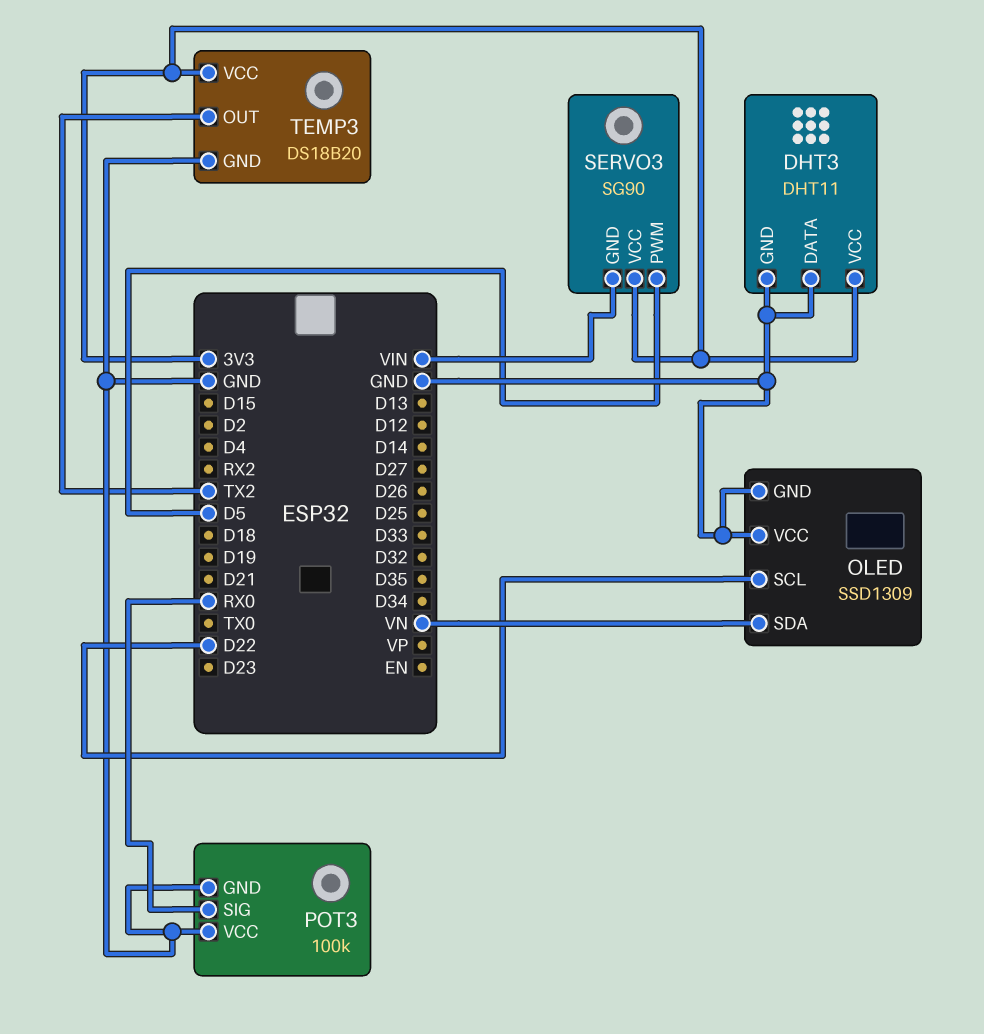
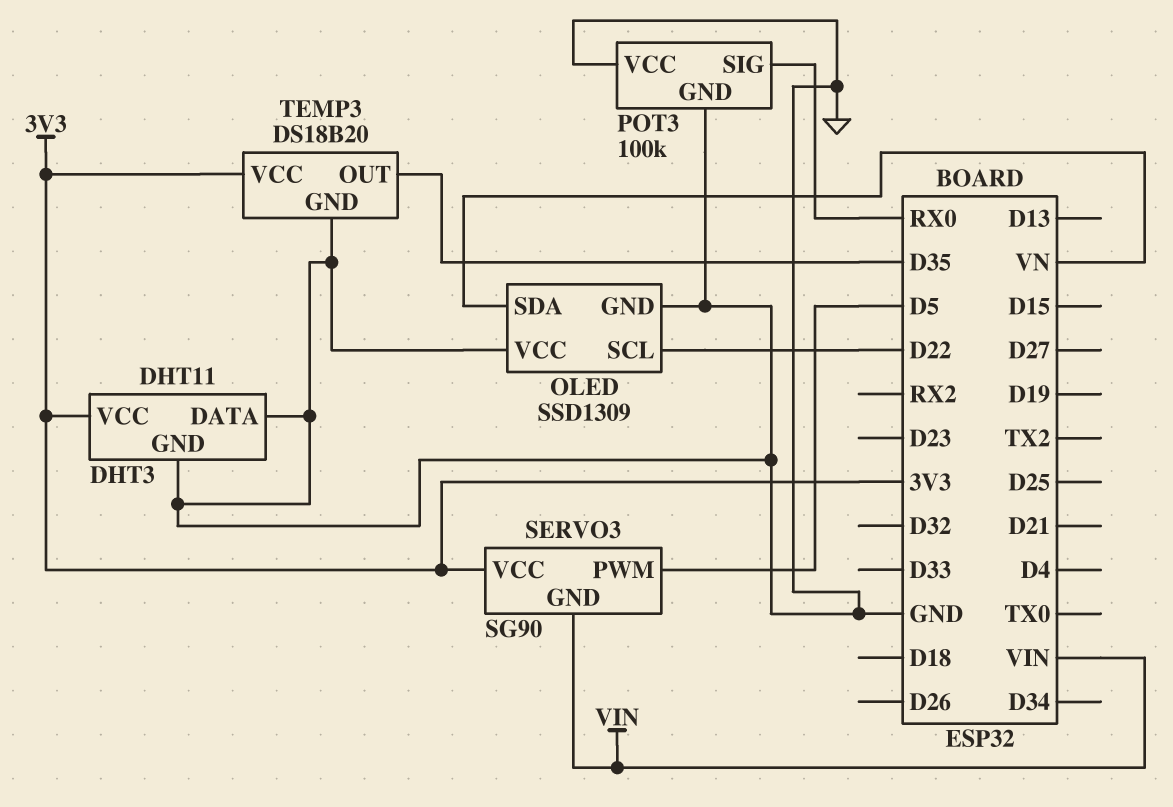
TEMP3 pin OUT: TX2 -> D35

